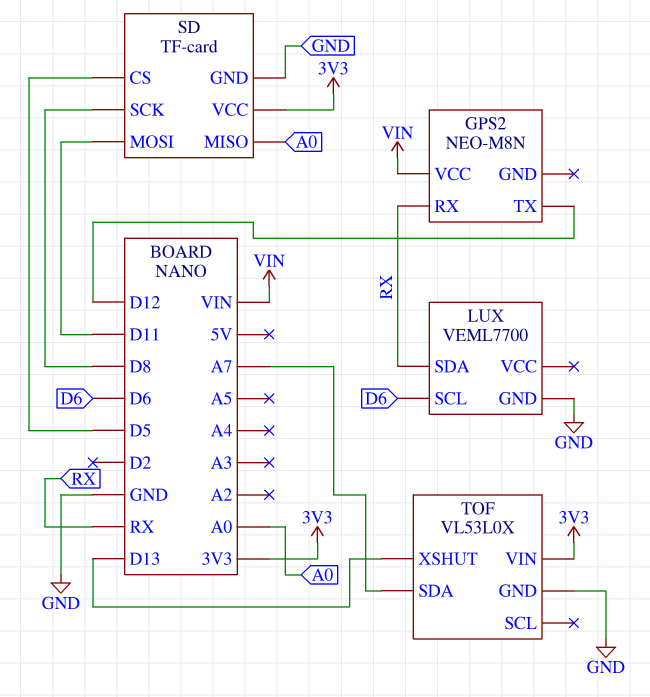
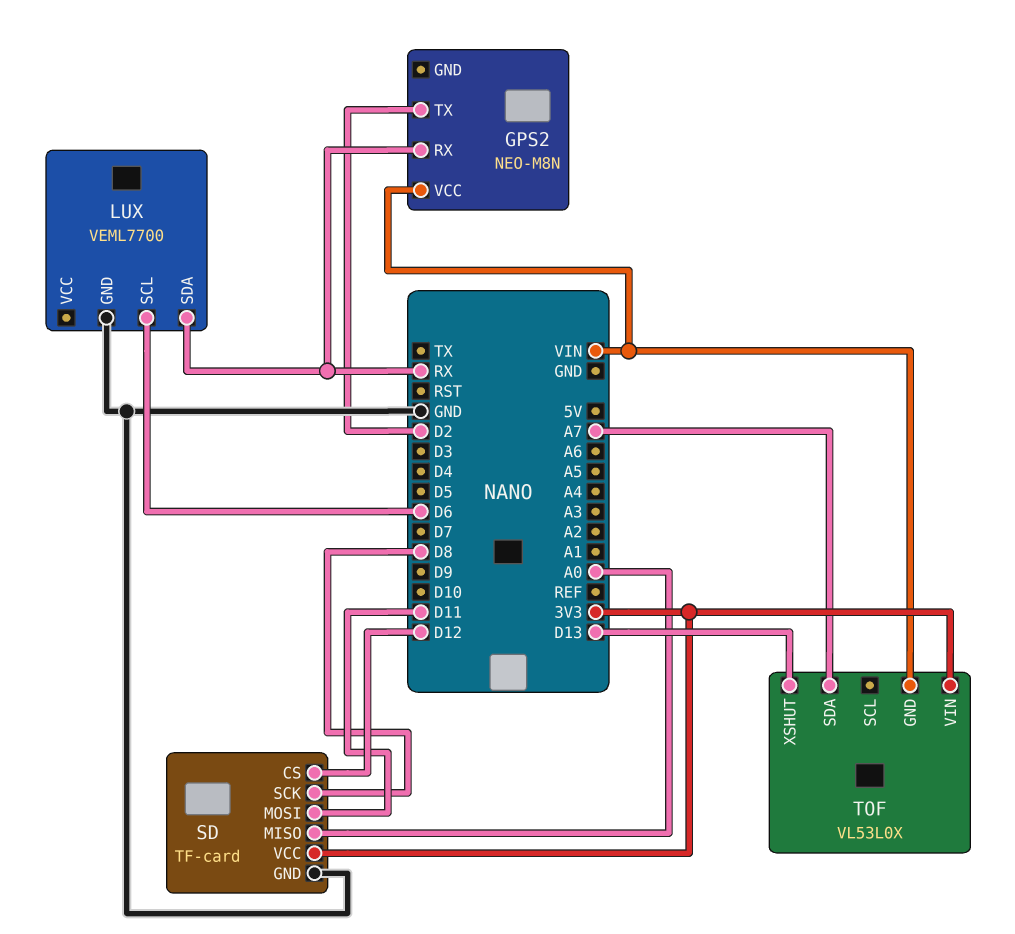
GPS2 pin TX: D12 -> D2
SD pin CS: D5 -> D12
TOF pin GND: GND -> VIN

